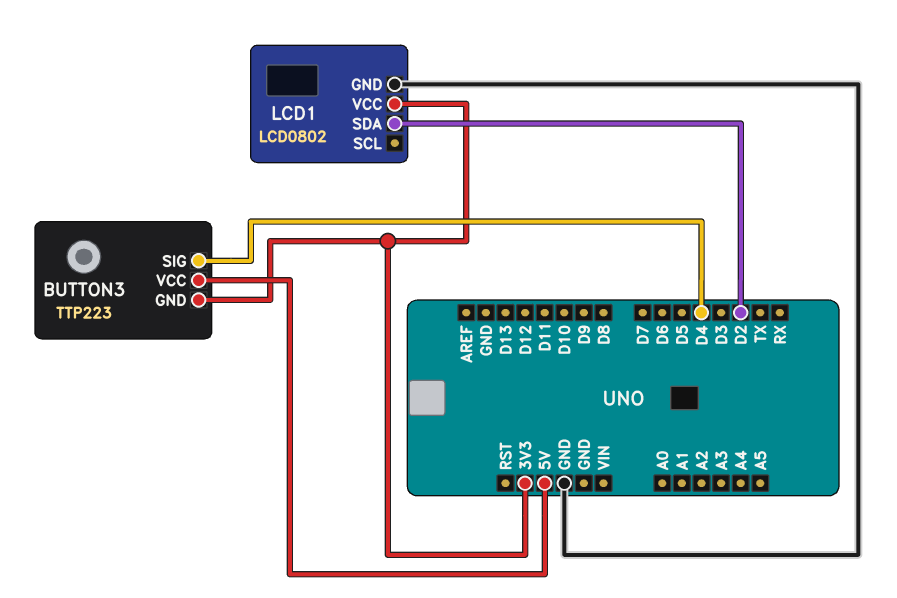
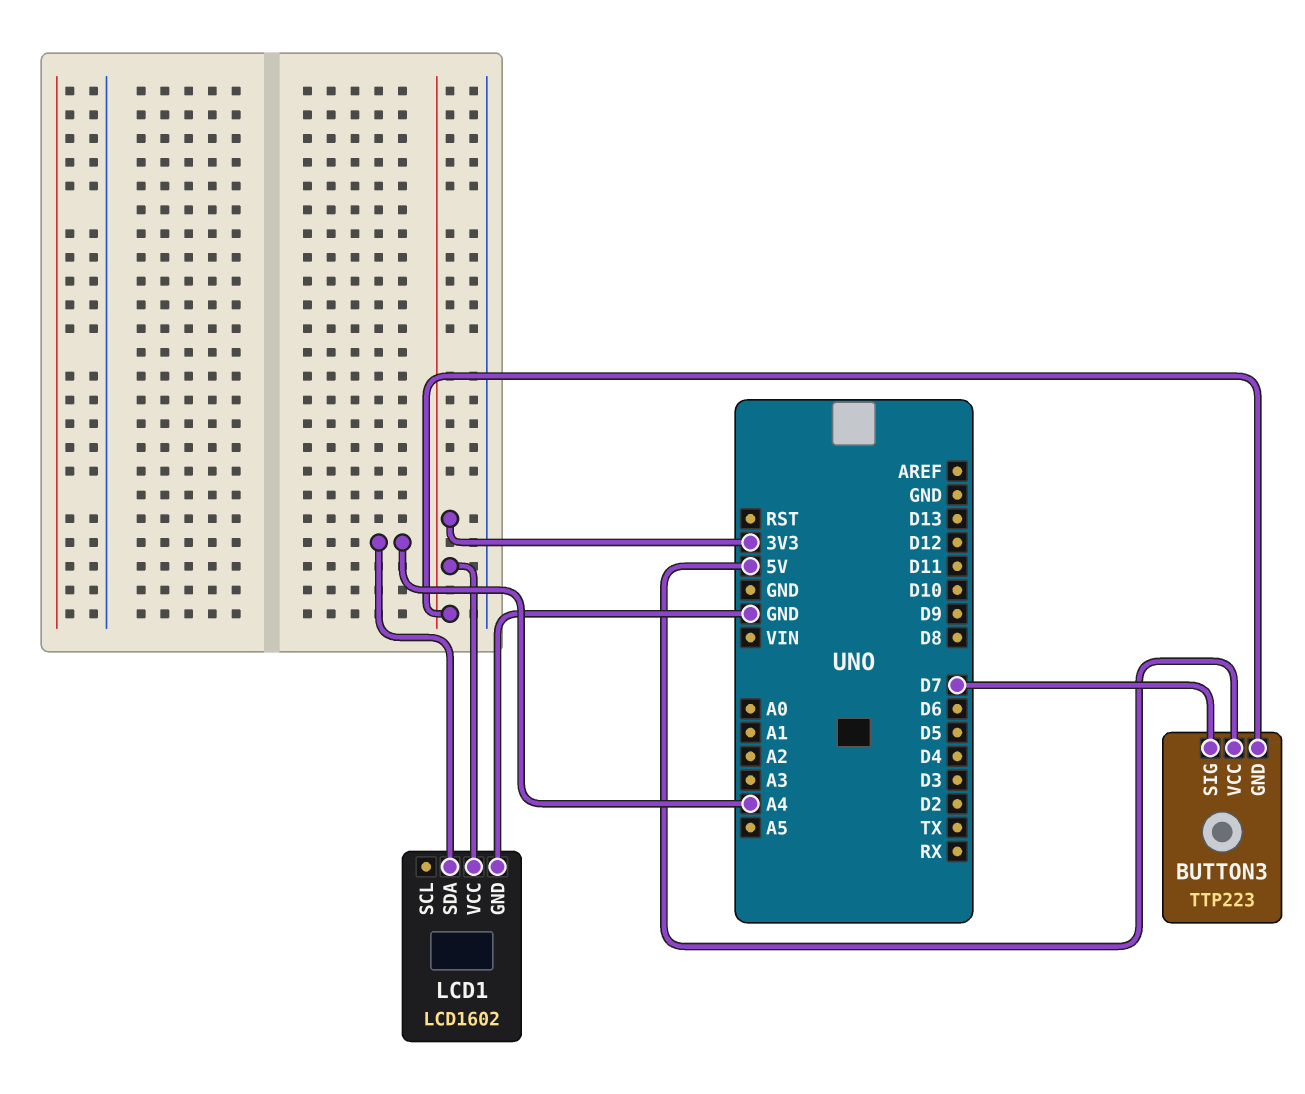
BUTTON3 pin SIG: D4 -> D7
LCD1: LCD0802 -> LCD1602
LCD1 pin SDA: D2 -> A4

